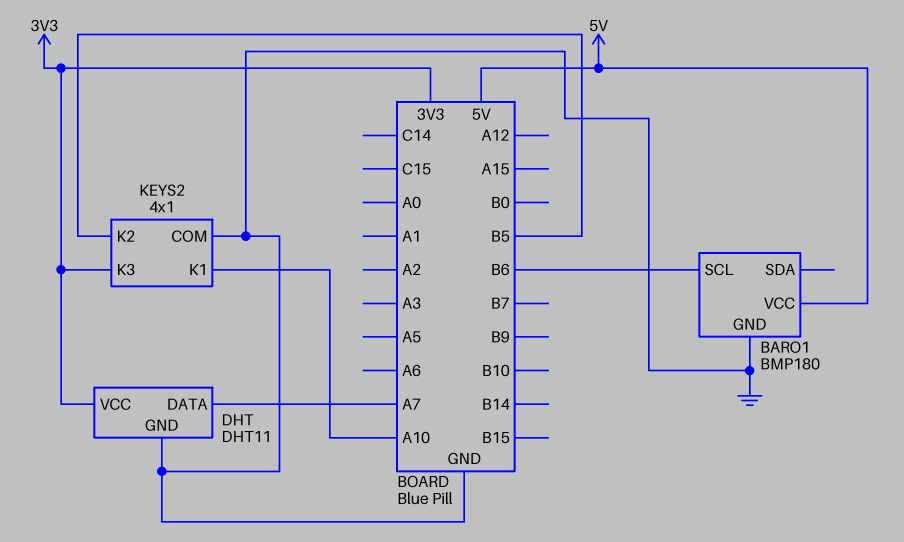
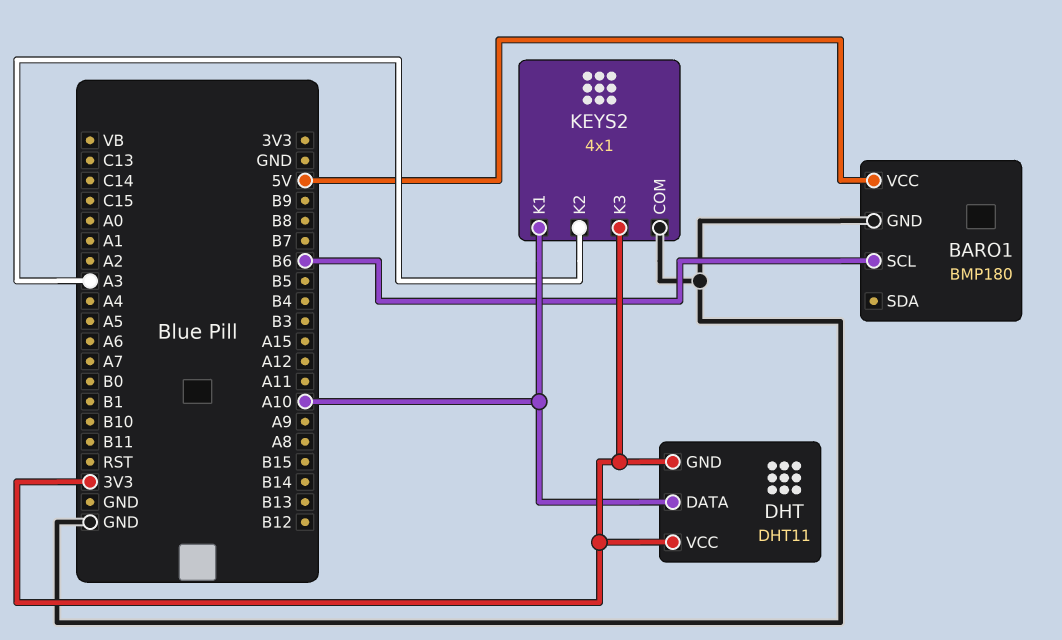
DHT pin DATA: A7 -> A10
DHT pin GND: GND -> 3V3
KEYS2 pin K2: B5 -> A3

